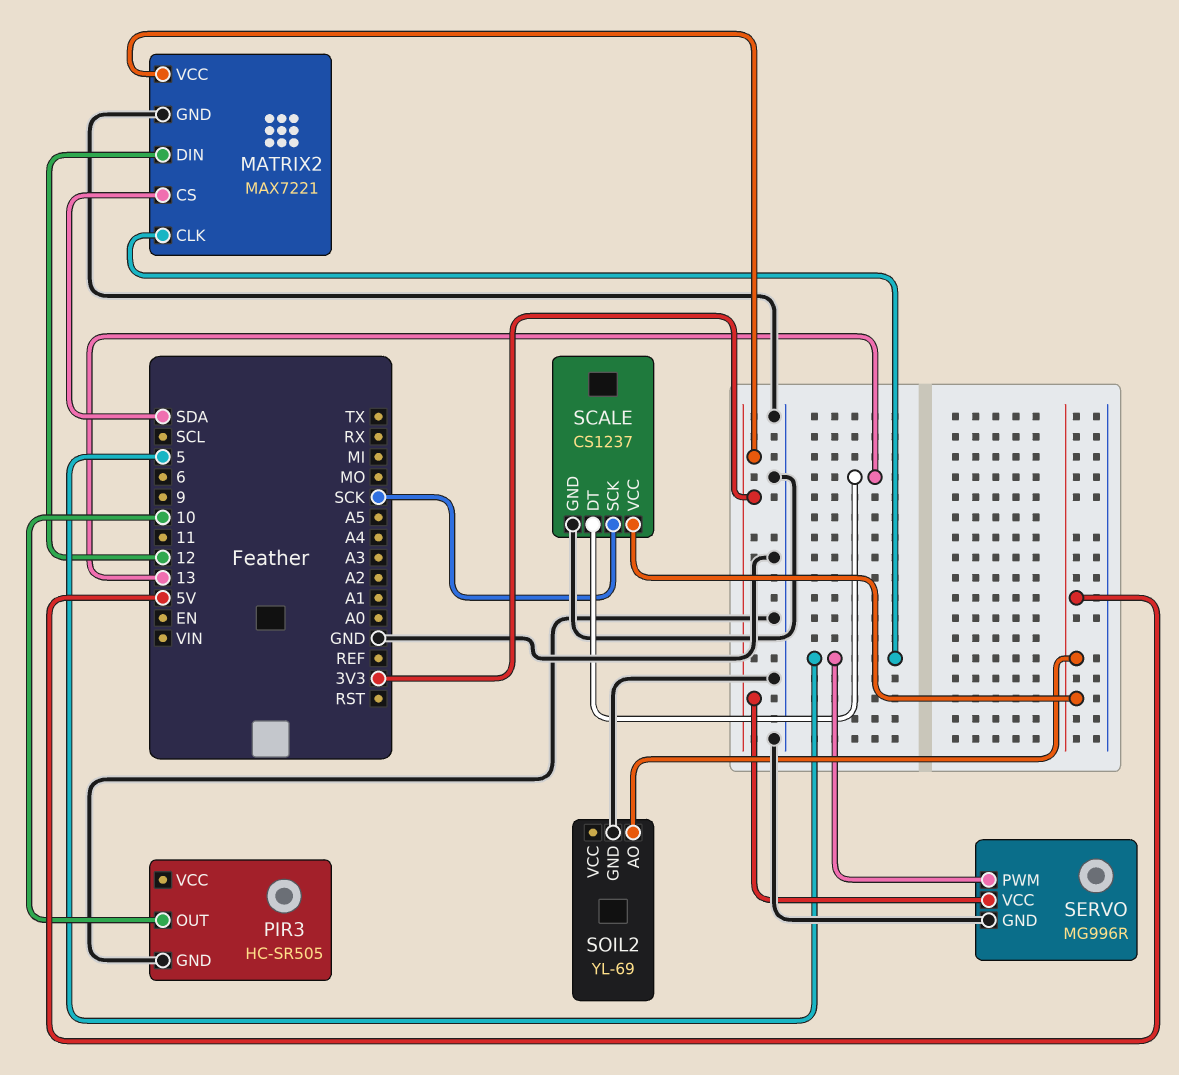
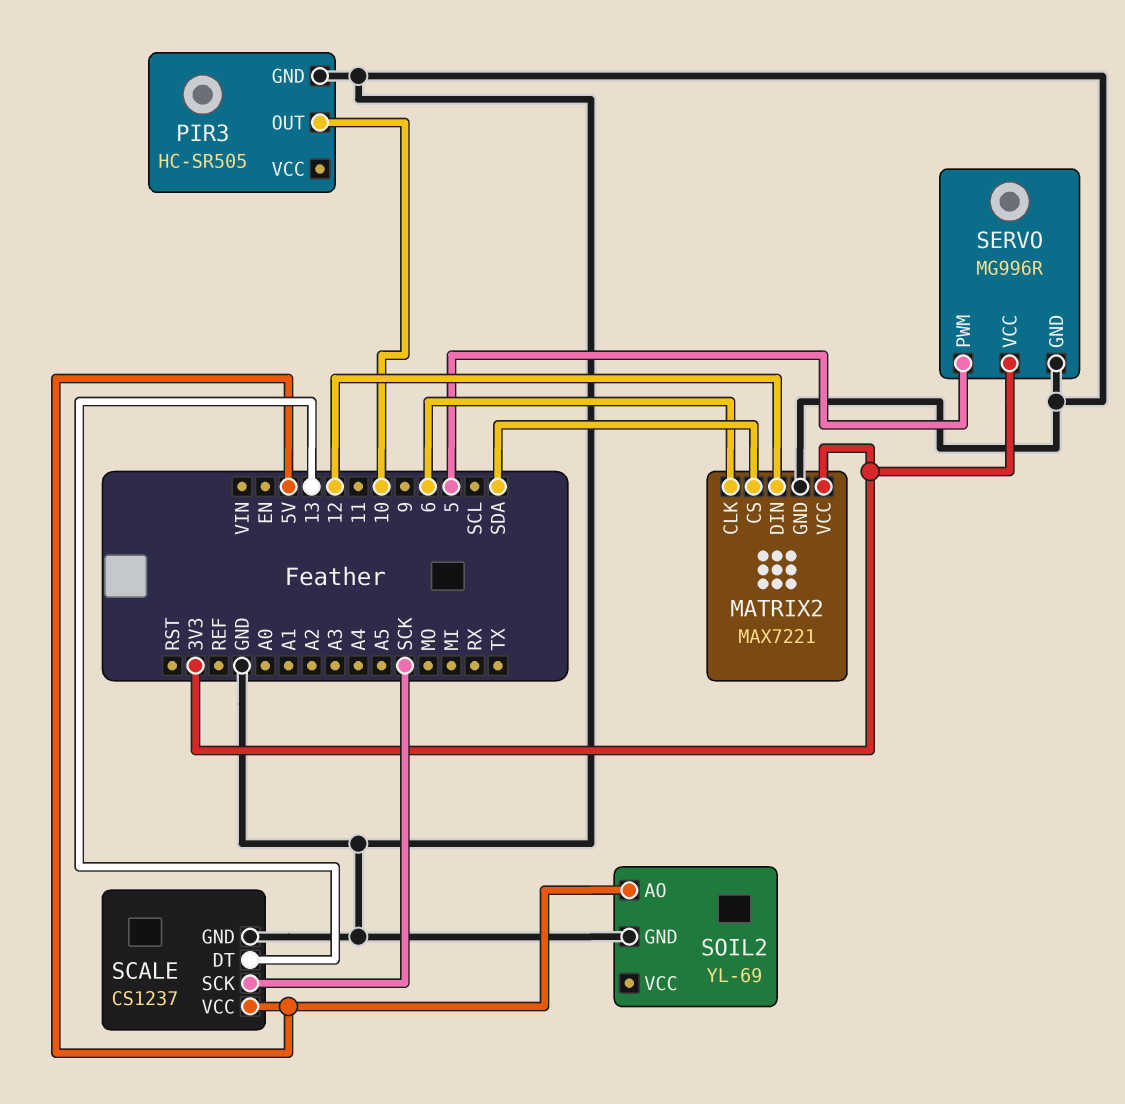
MATRIX2 pin CLK: 5 -> 6

